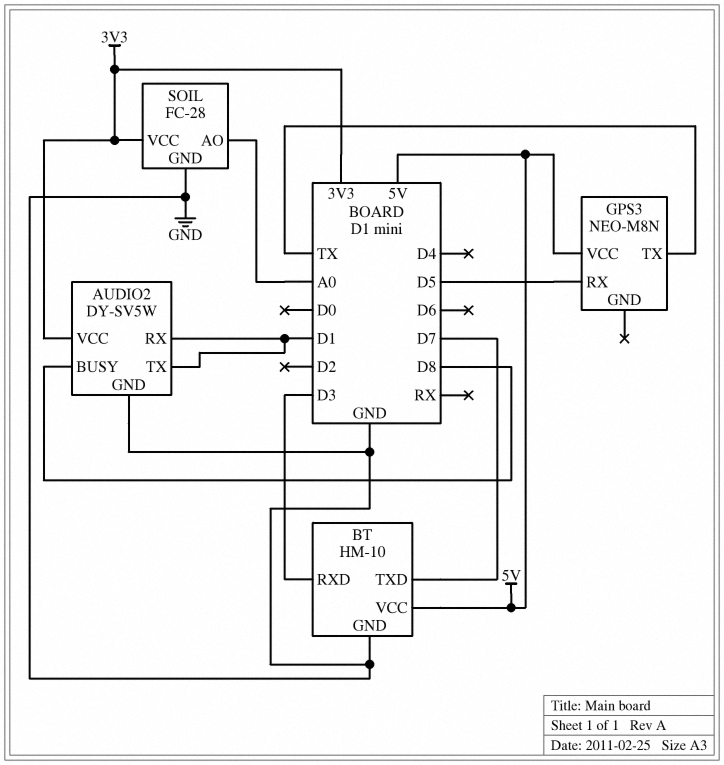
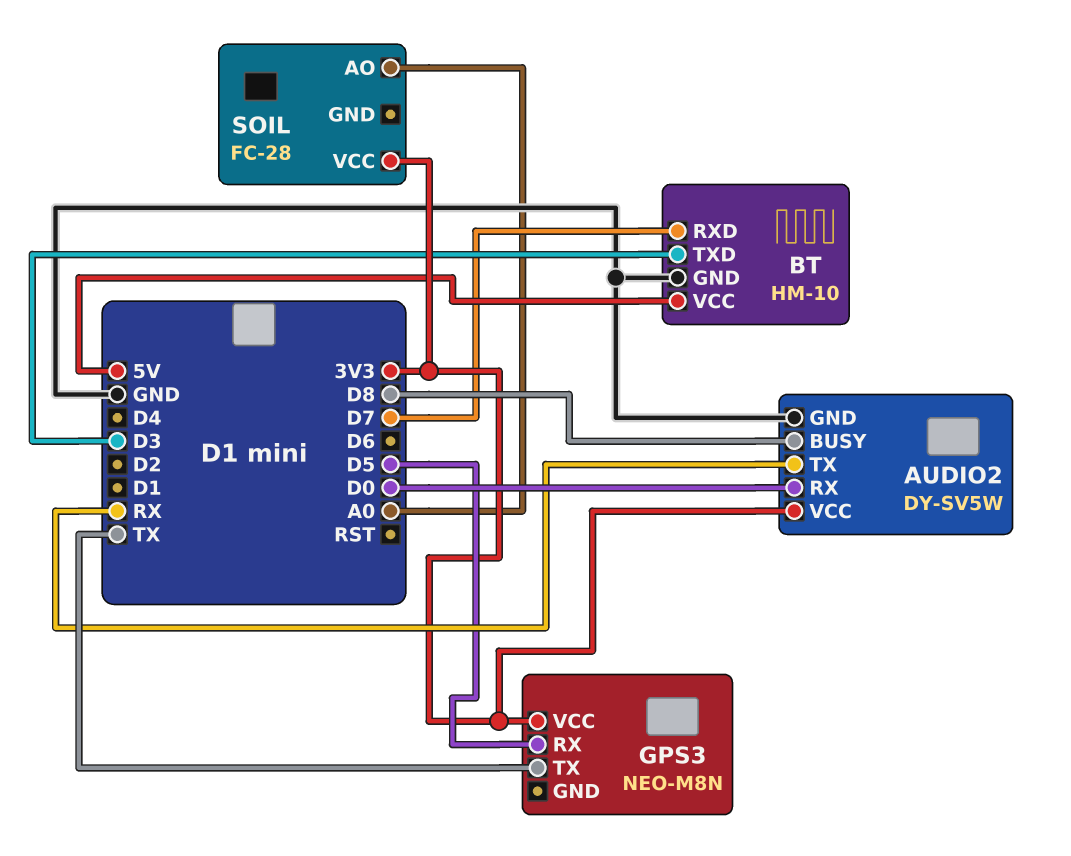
AUDIO2 pin RX: D1 -> D0
AUDIO2 pin TX: D1 -> RX
BT pin RXD: D3 -> D7
BT pin TXD: D7 -> D3
GPS3 pin VCC: 5V -> 3V3
SOIL pin GND: GND -> none

